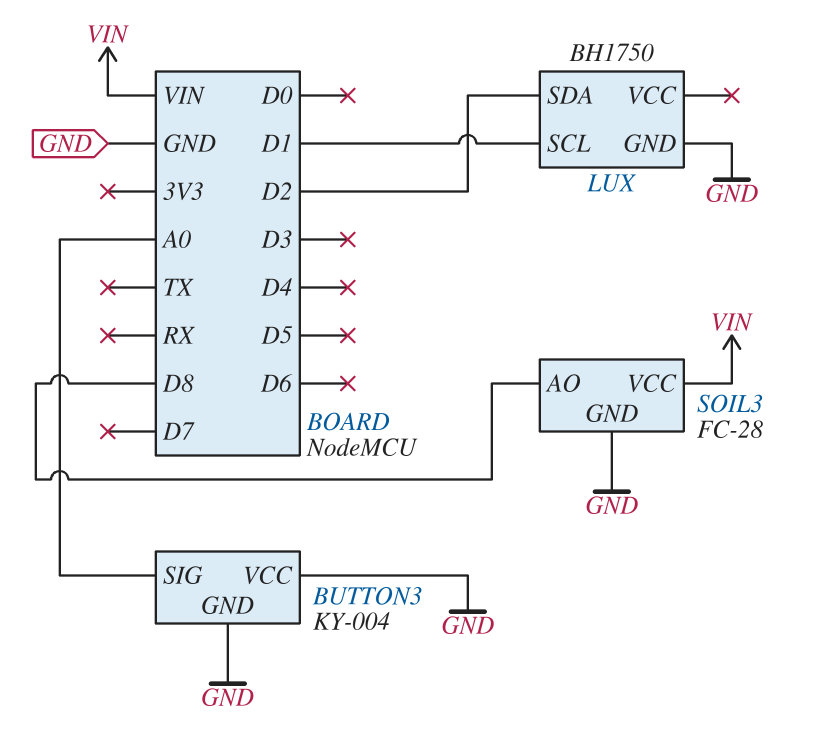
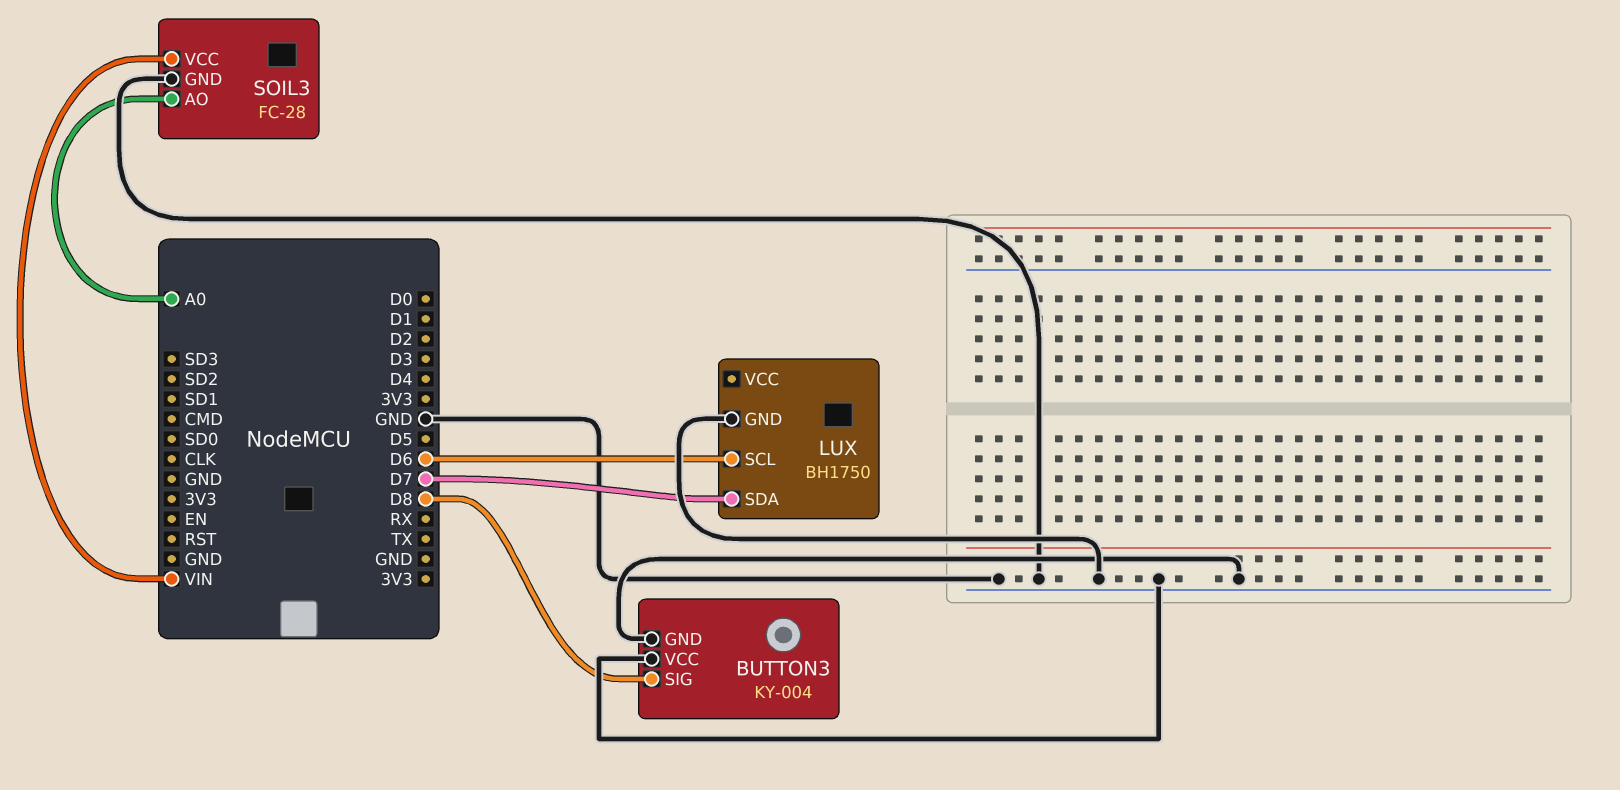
BUTTON3 pin SIG: A0 -> D8
LUX pin SCL: D1 -> D6
LUX pin SDA: D2 -> D7
SOIL3 pin AO: D8 -> A0

